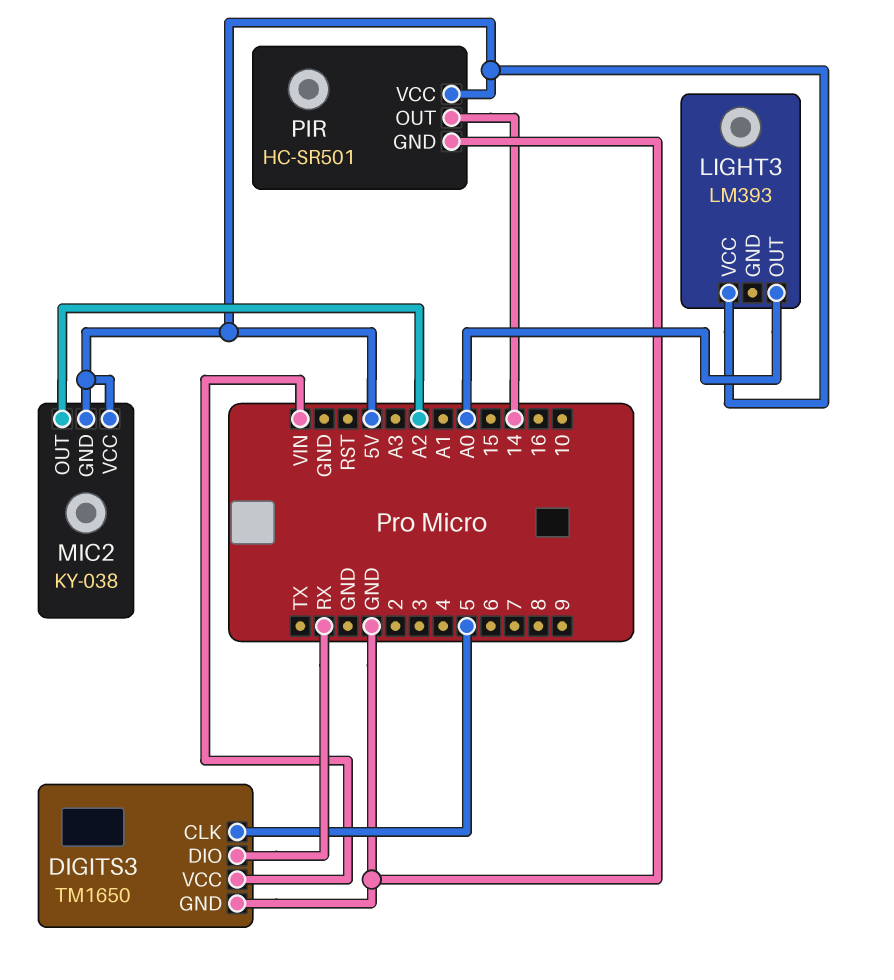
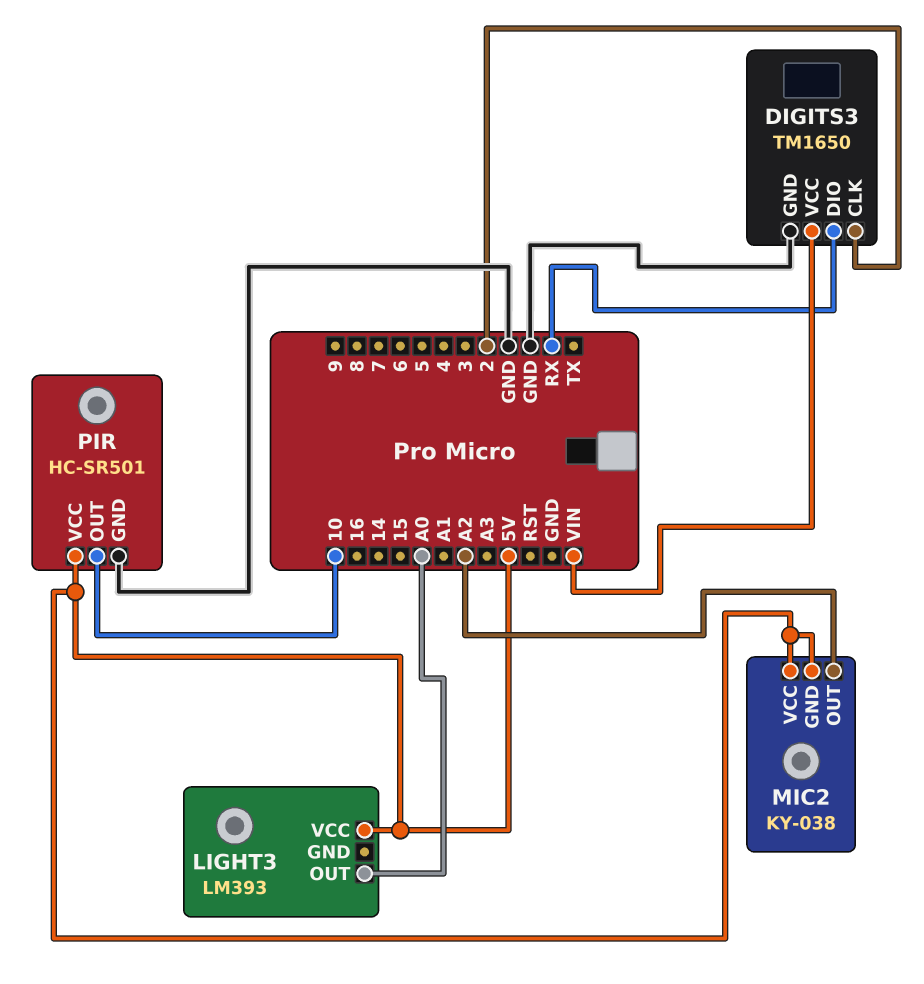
DIGITS3 pin CLK: 5 -> 2
PIR pin OUT: 14 -> 10

